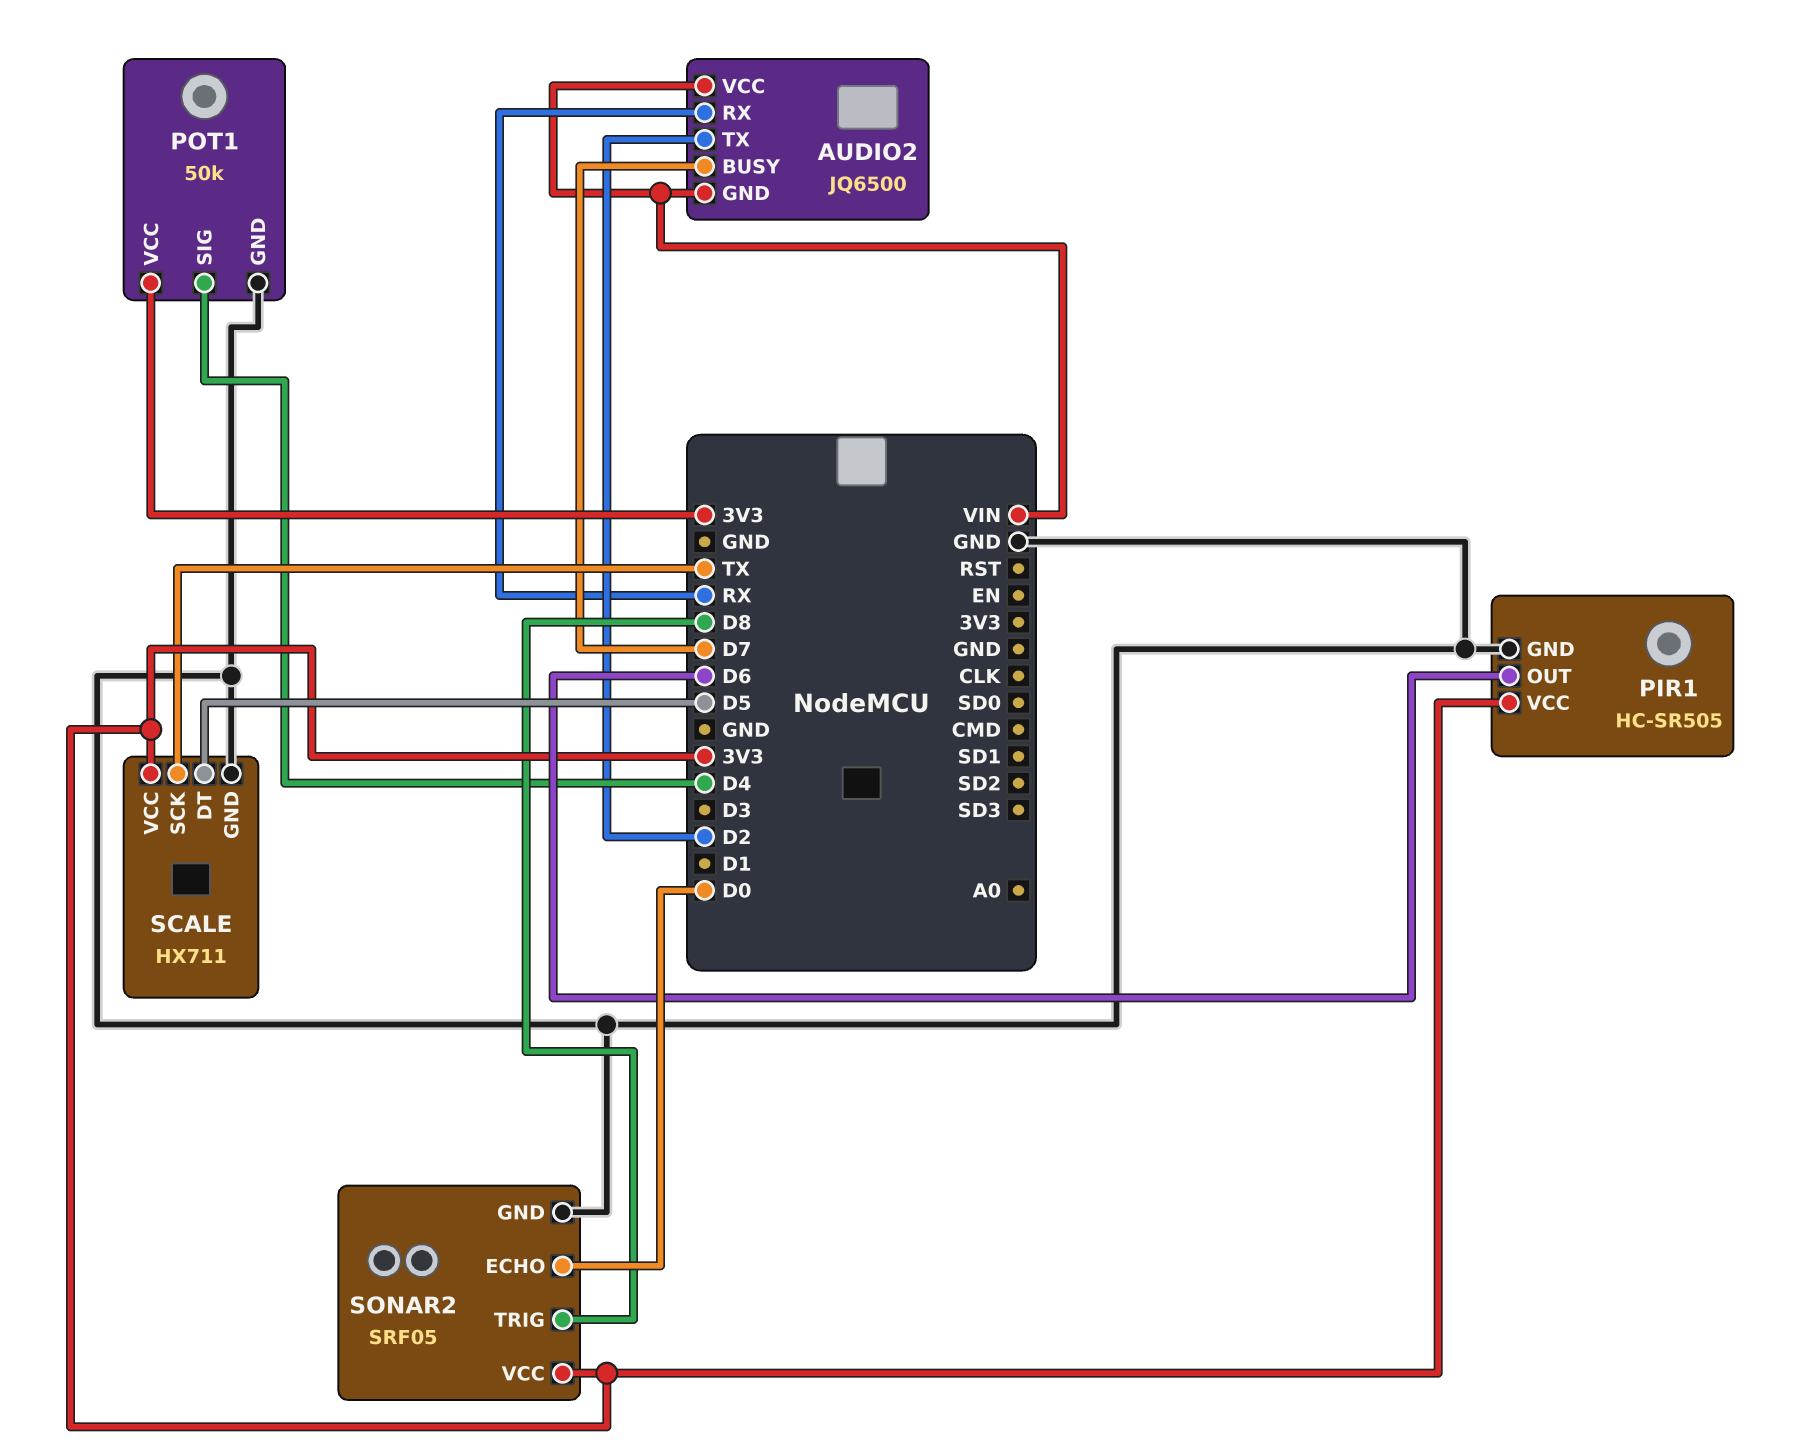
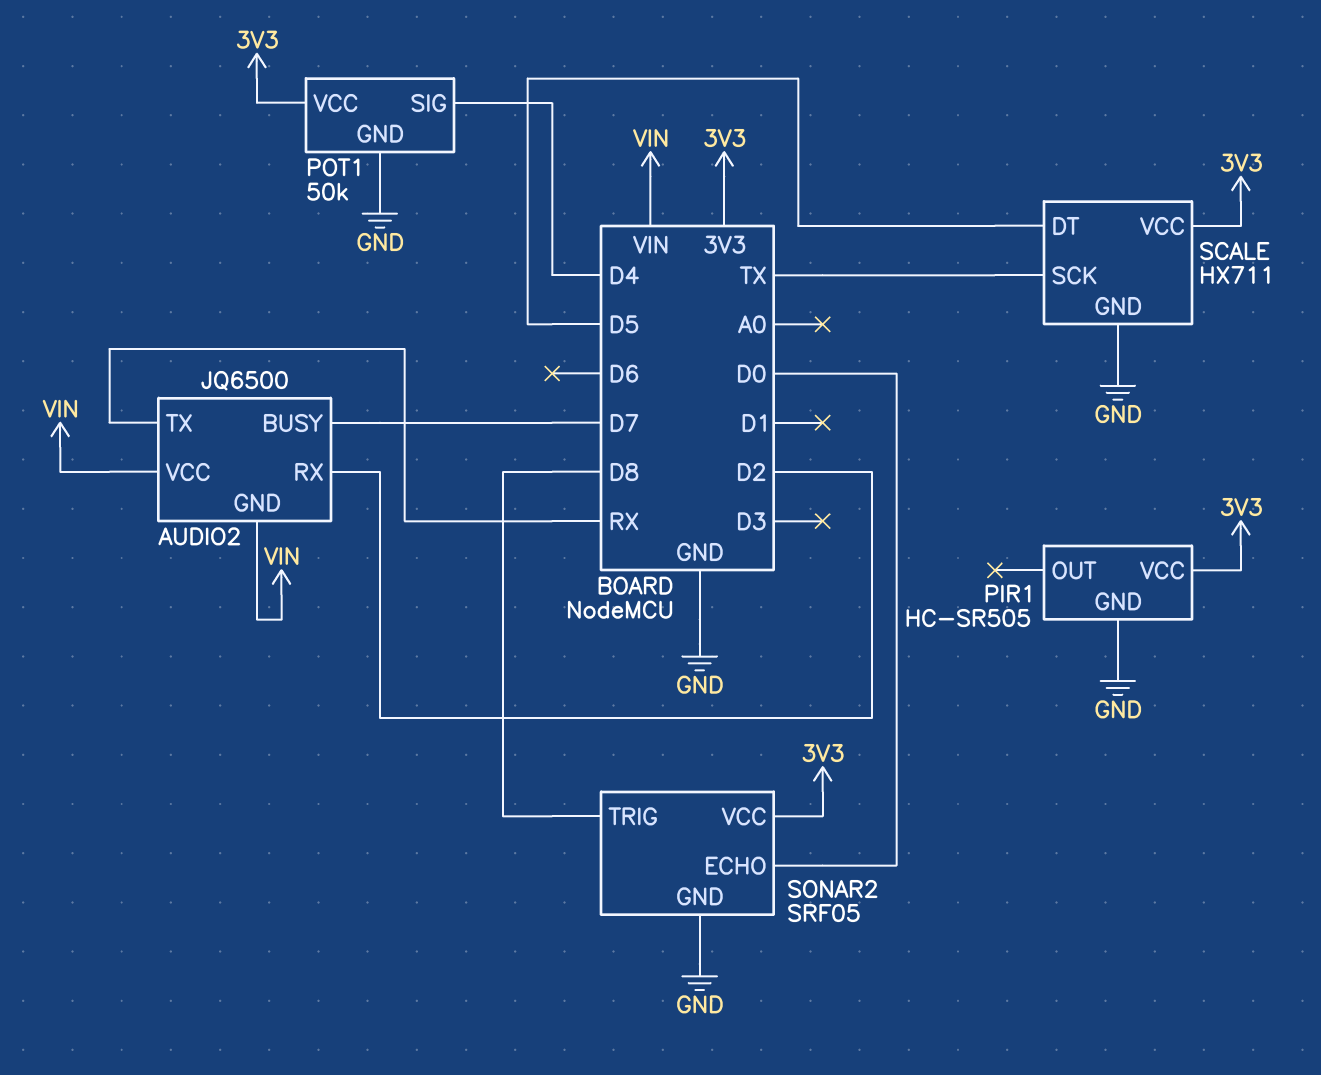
AUDIO2 pin RX: RX -> D2
AUDIO2 pin TX: D2 -> RX
PIR1 pin OUT: D6 -> none

